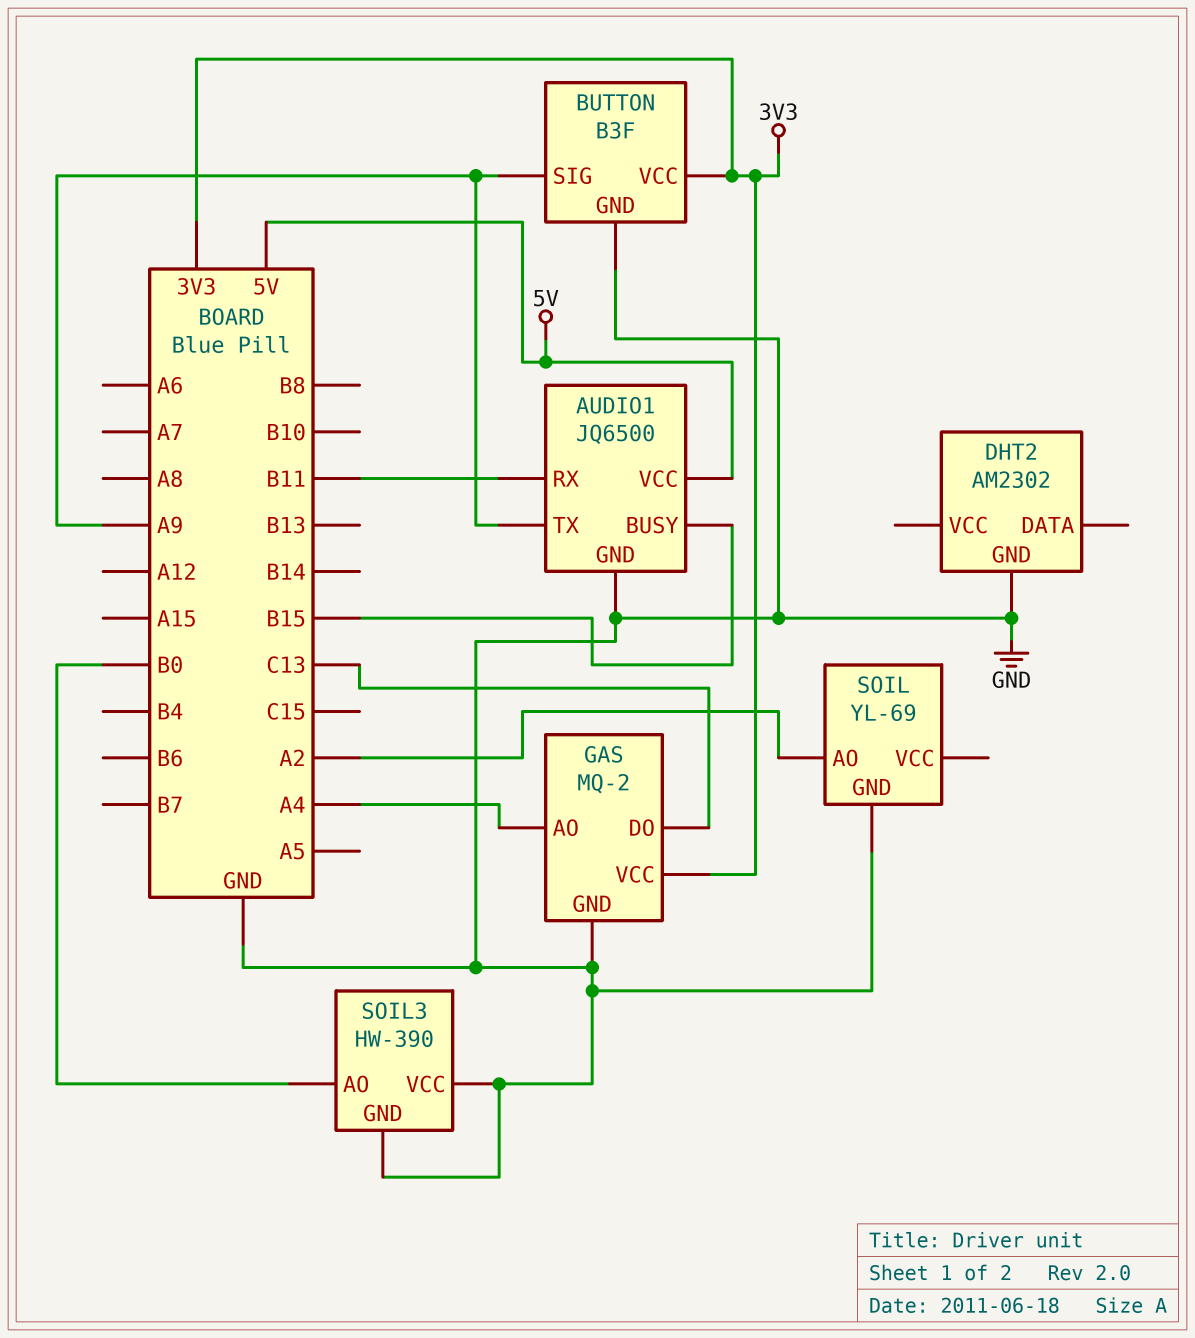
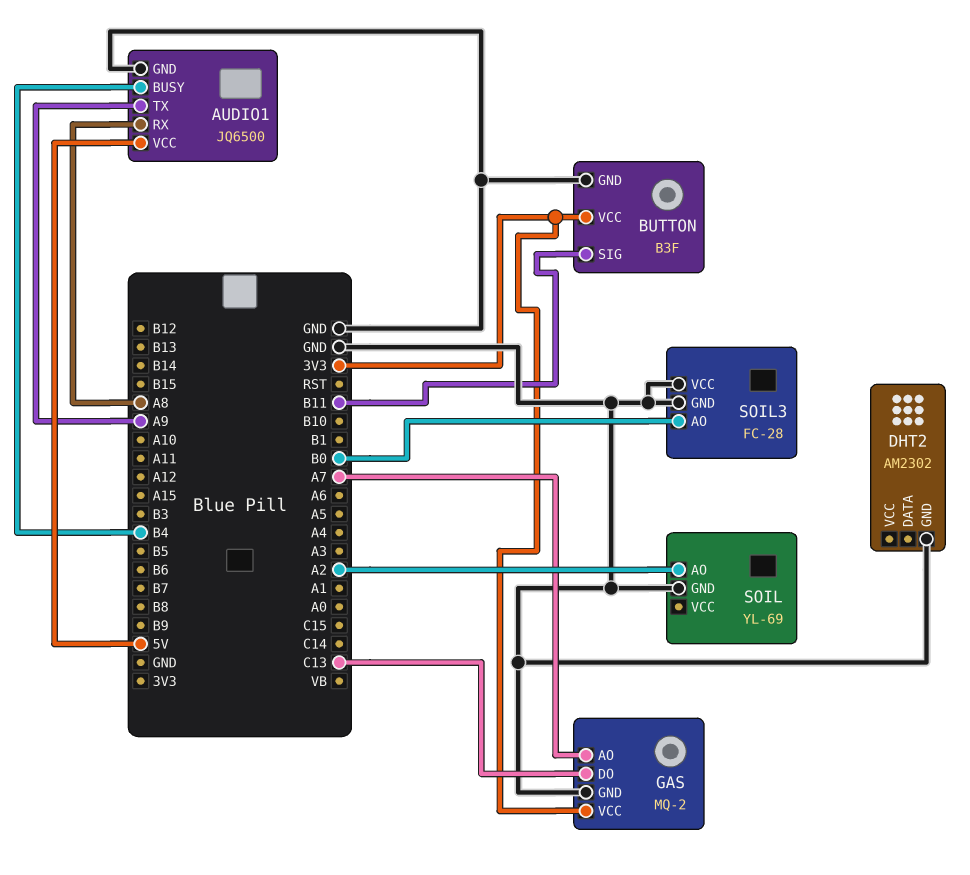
AUDIO1 pin BUSY: B15 -> B4
AUDIO1 pin RX: B11 -> A8
BUTTON pin SIG: A9 -> B11
GAS pin AO: A4 -> A7
SOIL3: HW-390 -> FC-28

